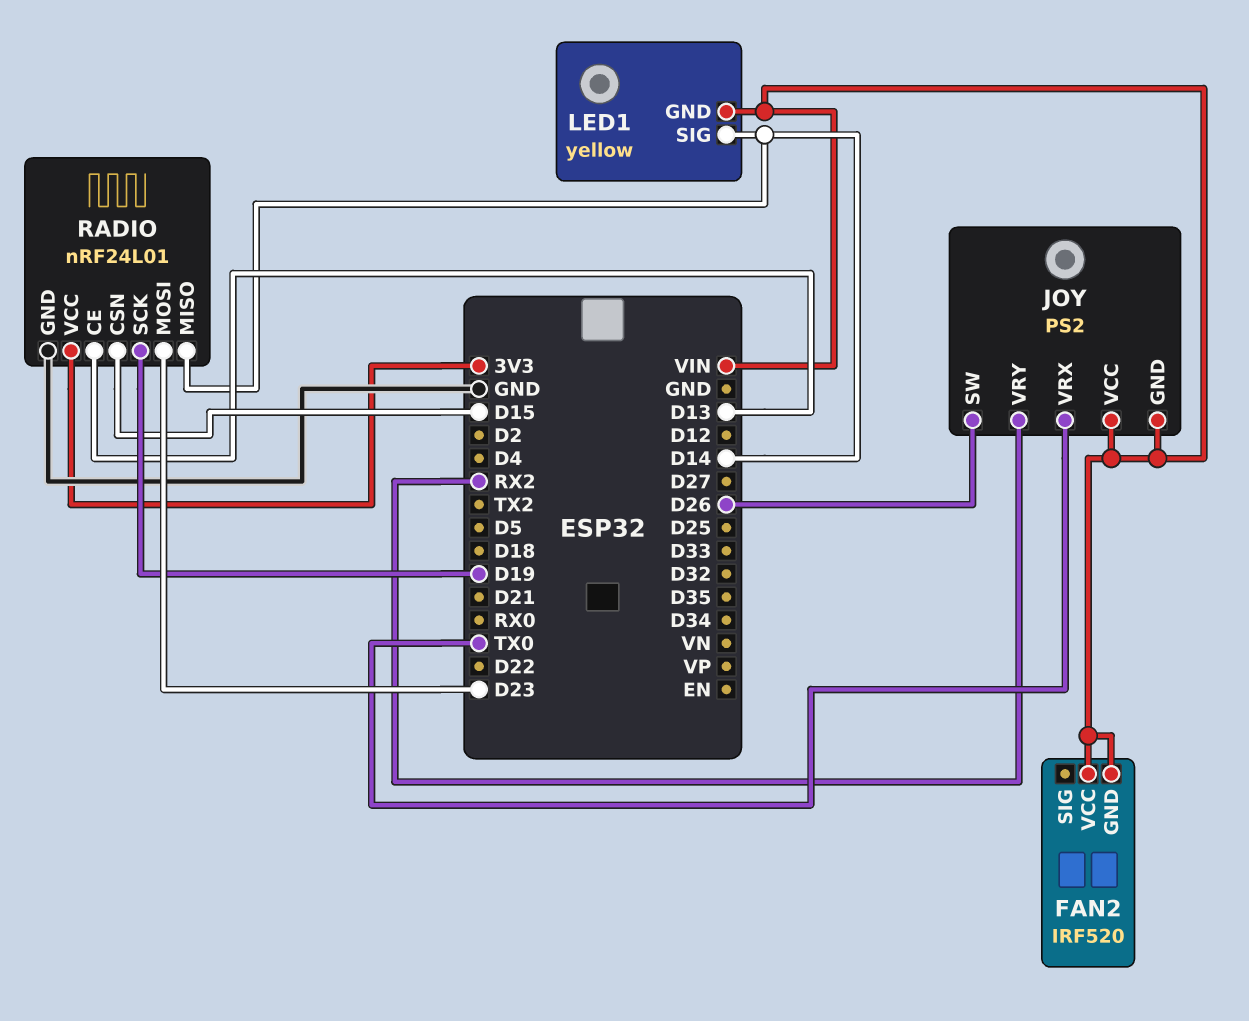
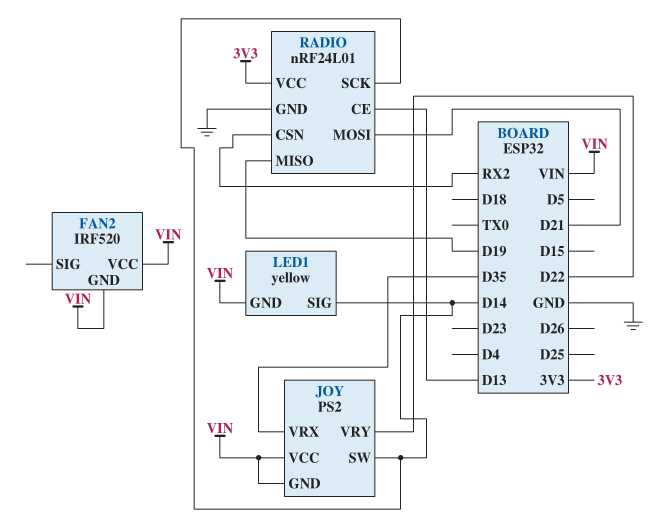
JOY pin SW: D26 -> D14
JOY pin VRX: TX0 -> D35
JOY pin VRY: RX2 -> D22
RADIO pin CSN: D15 -> RX2
RADIO pin MISO: D14 -> D19
RADIO pin MOSI: D23 -> D21
RADIO pin SCK: D19 -> D14

